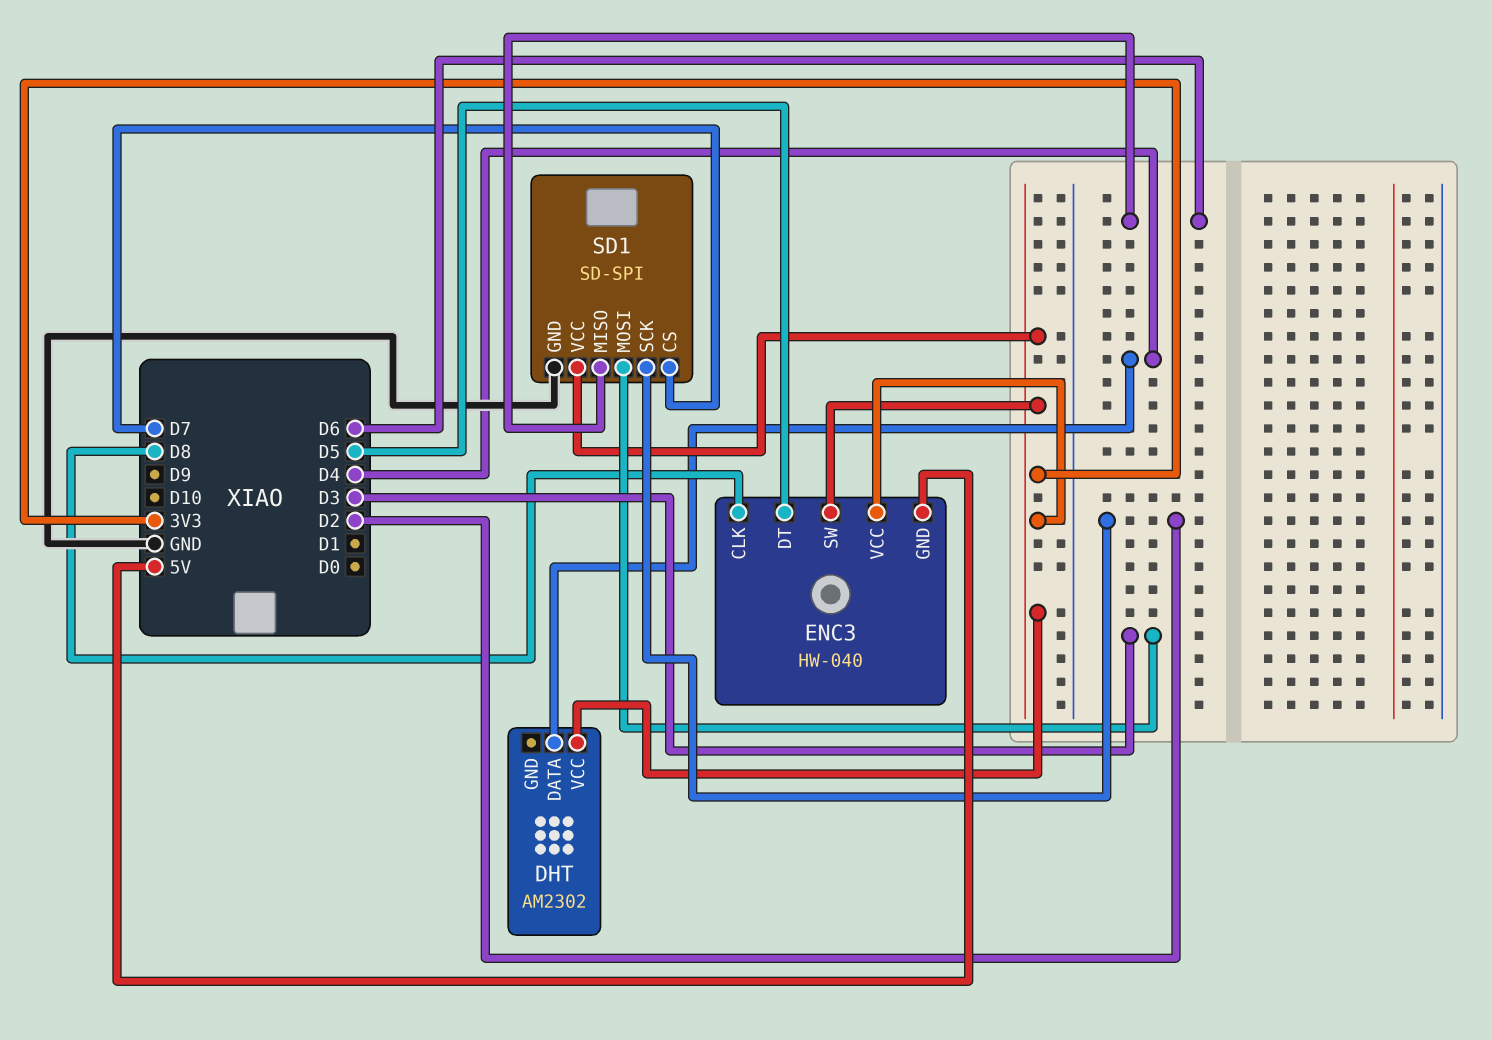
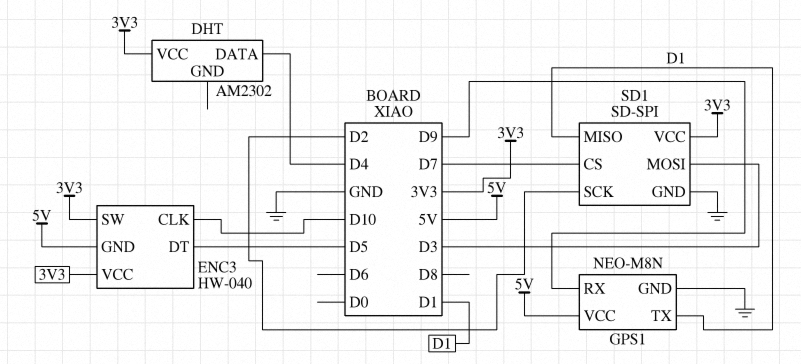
ENC3 pin CLK: D8 -> D10
GPS1: none -> NEO-M8N
GPS1 pin GND: none -> GND
GPS1 pin RX: none -> D9
GPS1 pin TX: none -> D1
GPS1 pin VCC: none -> 5V
SD1 pin MISO: D6 -> D1

